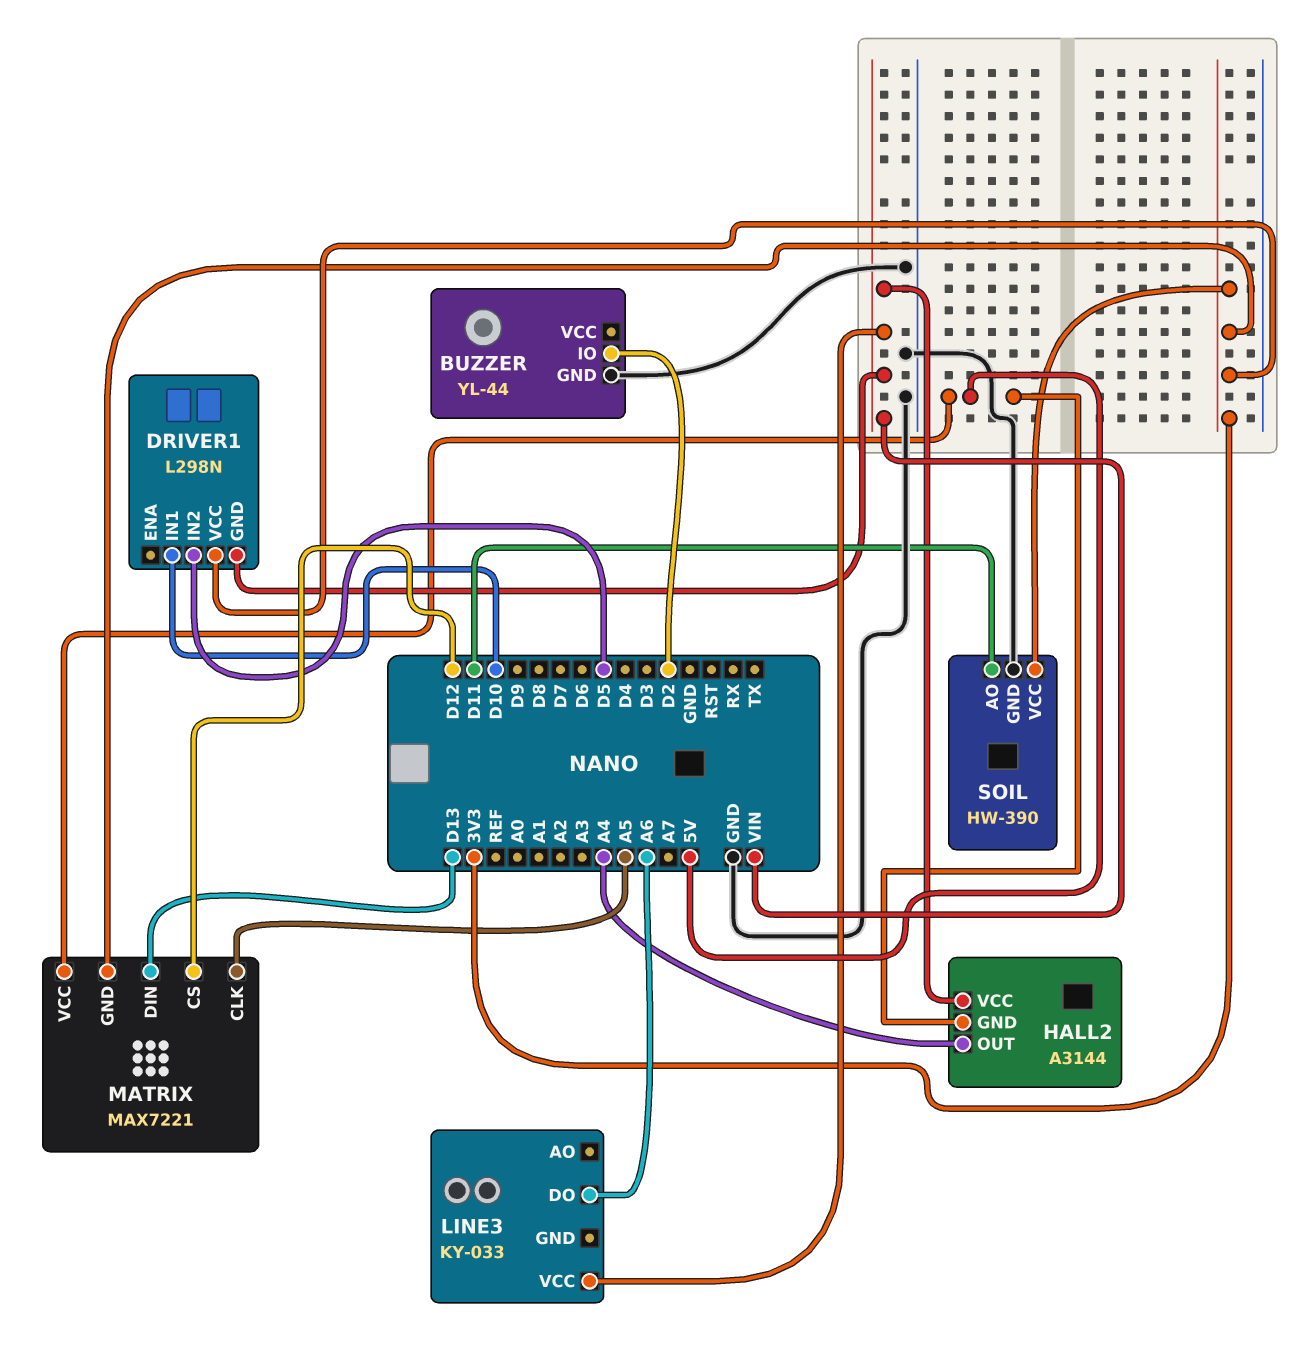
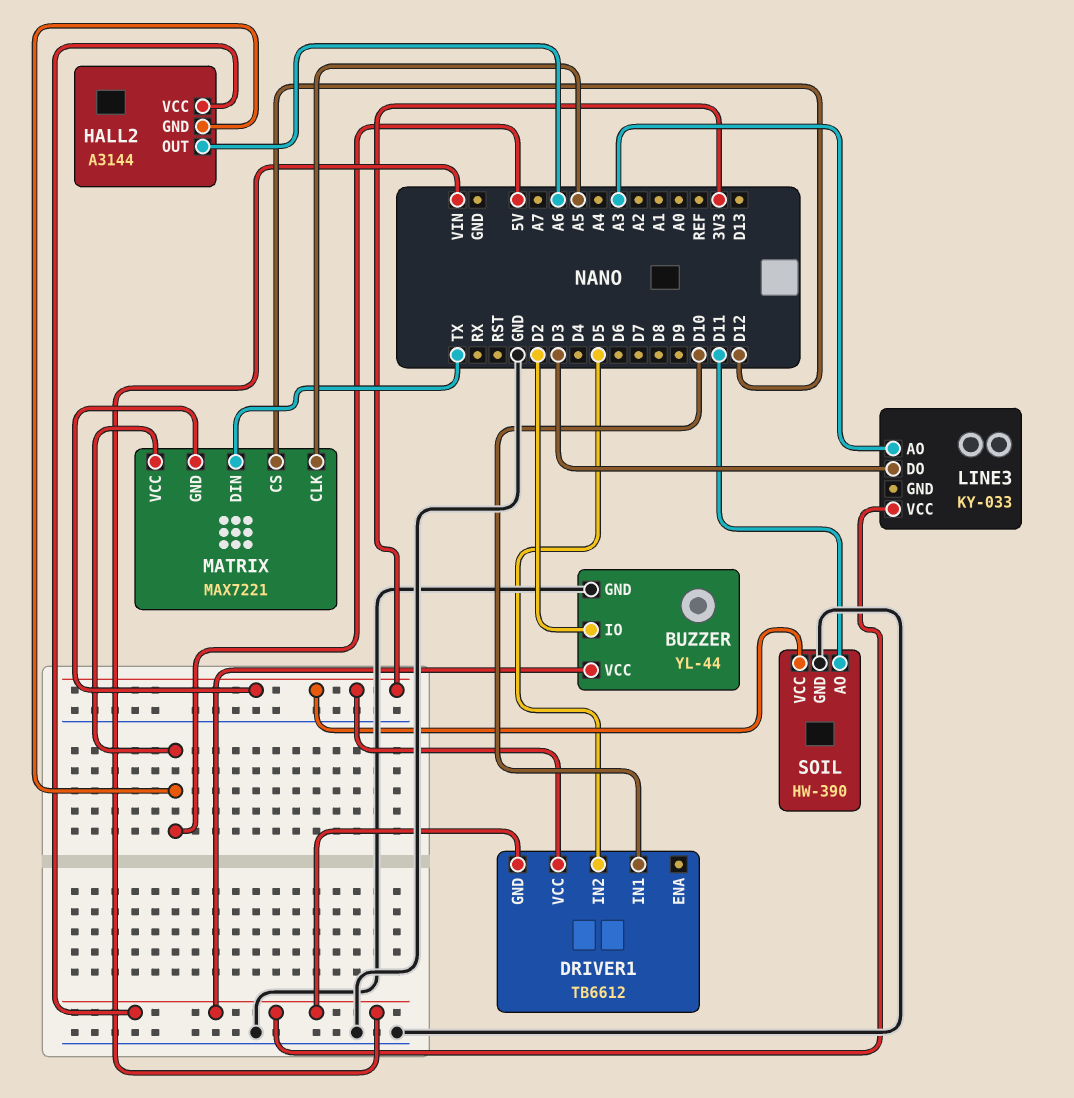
BUZZER pin VCC: none -> VIN
DRIVER1: L298N -> TB6612
HALL2 pin OUT: A4 -> A6
LINE3 pin AO: none -> A3
LINE3 pin DO: A6 -> D3
MATRIX pin DIN: D13 -> TX

